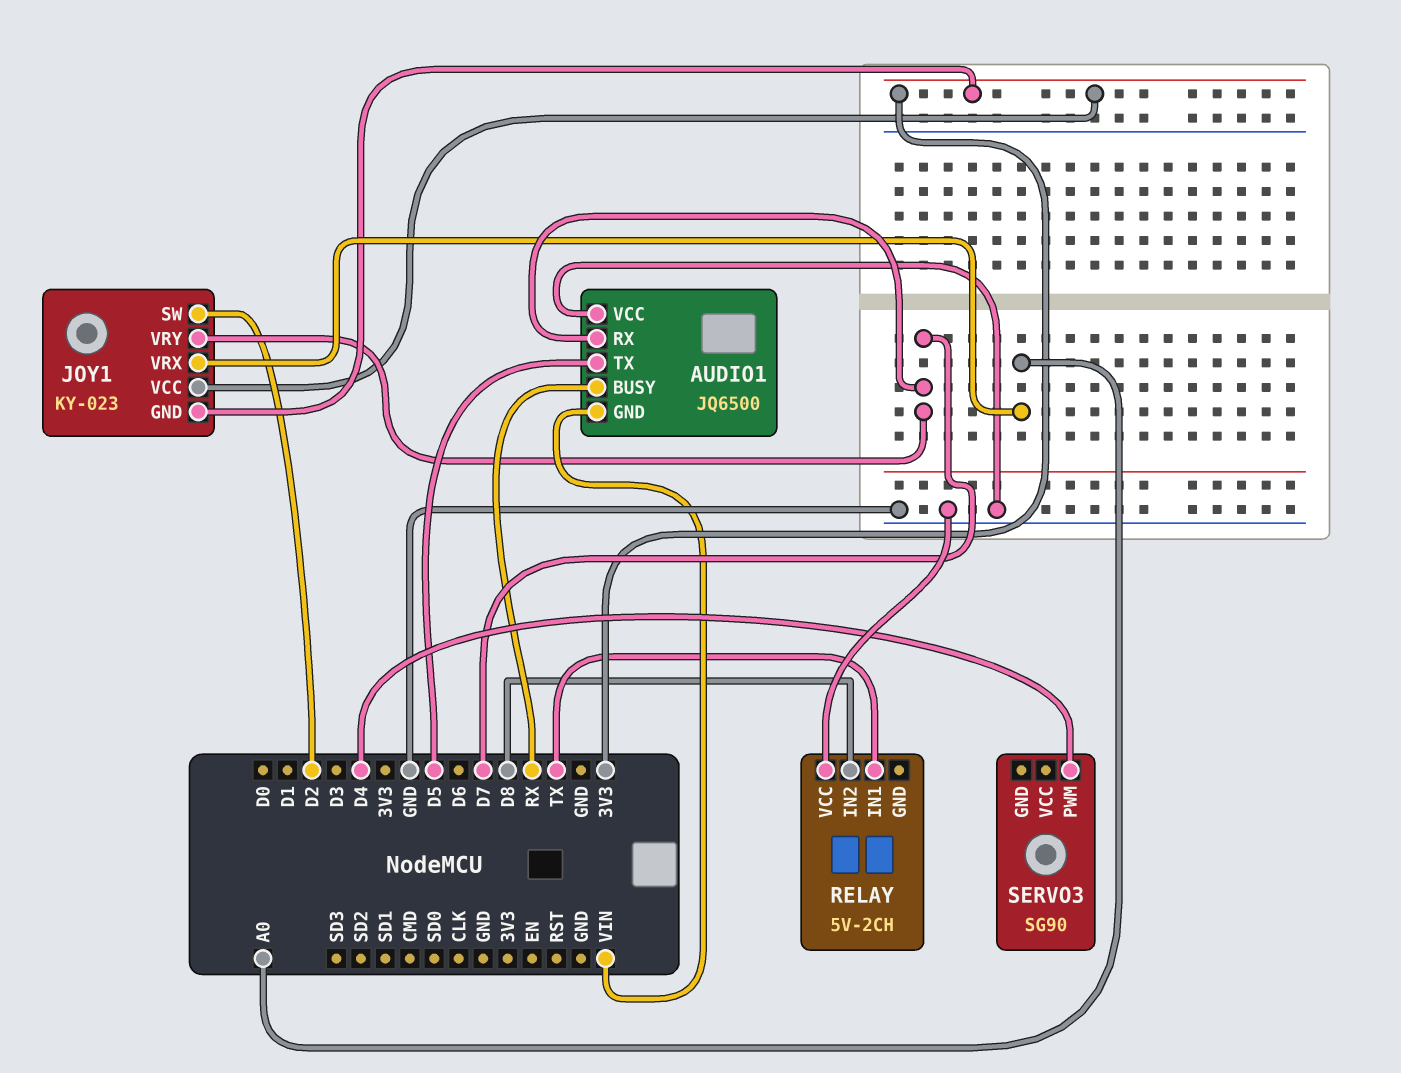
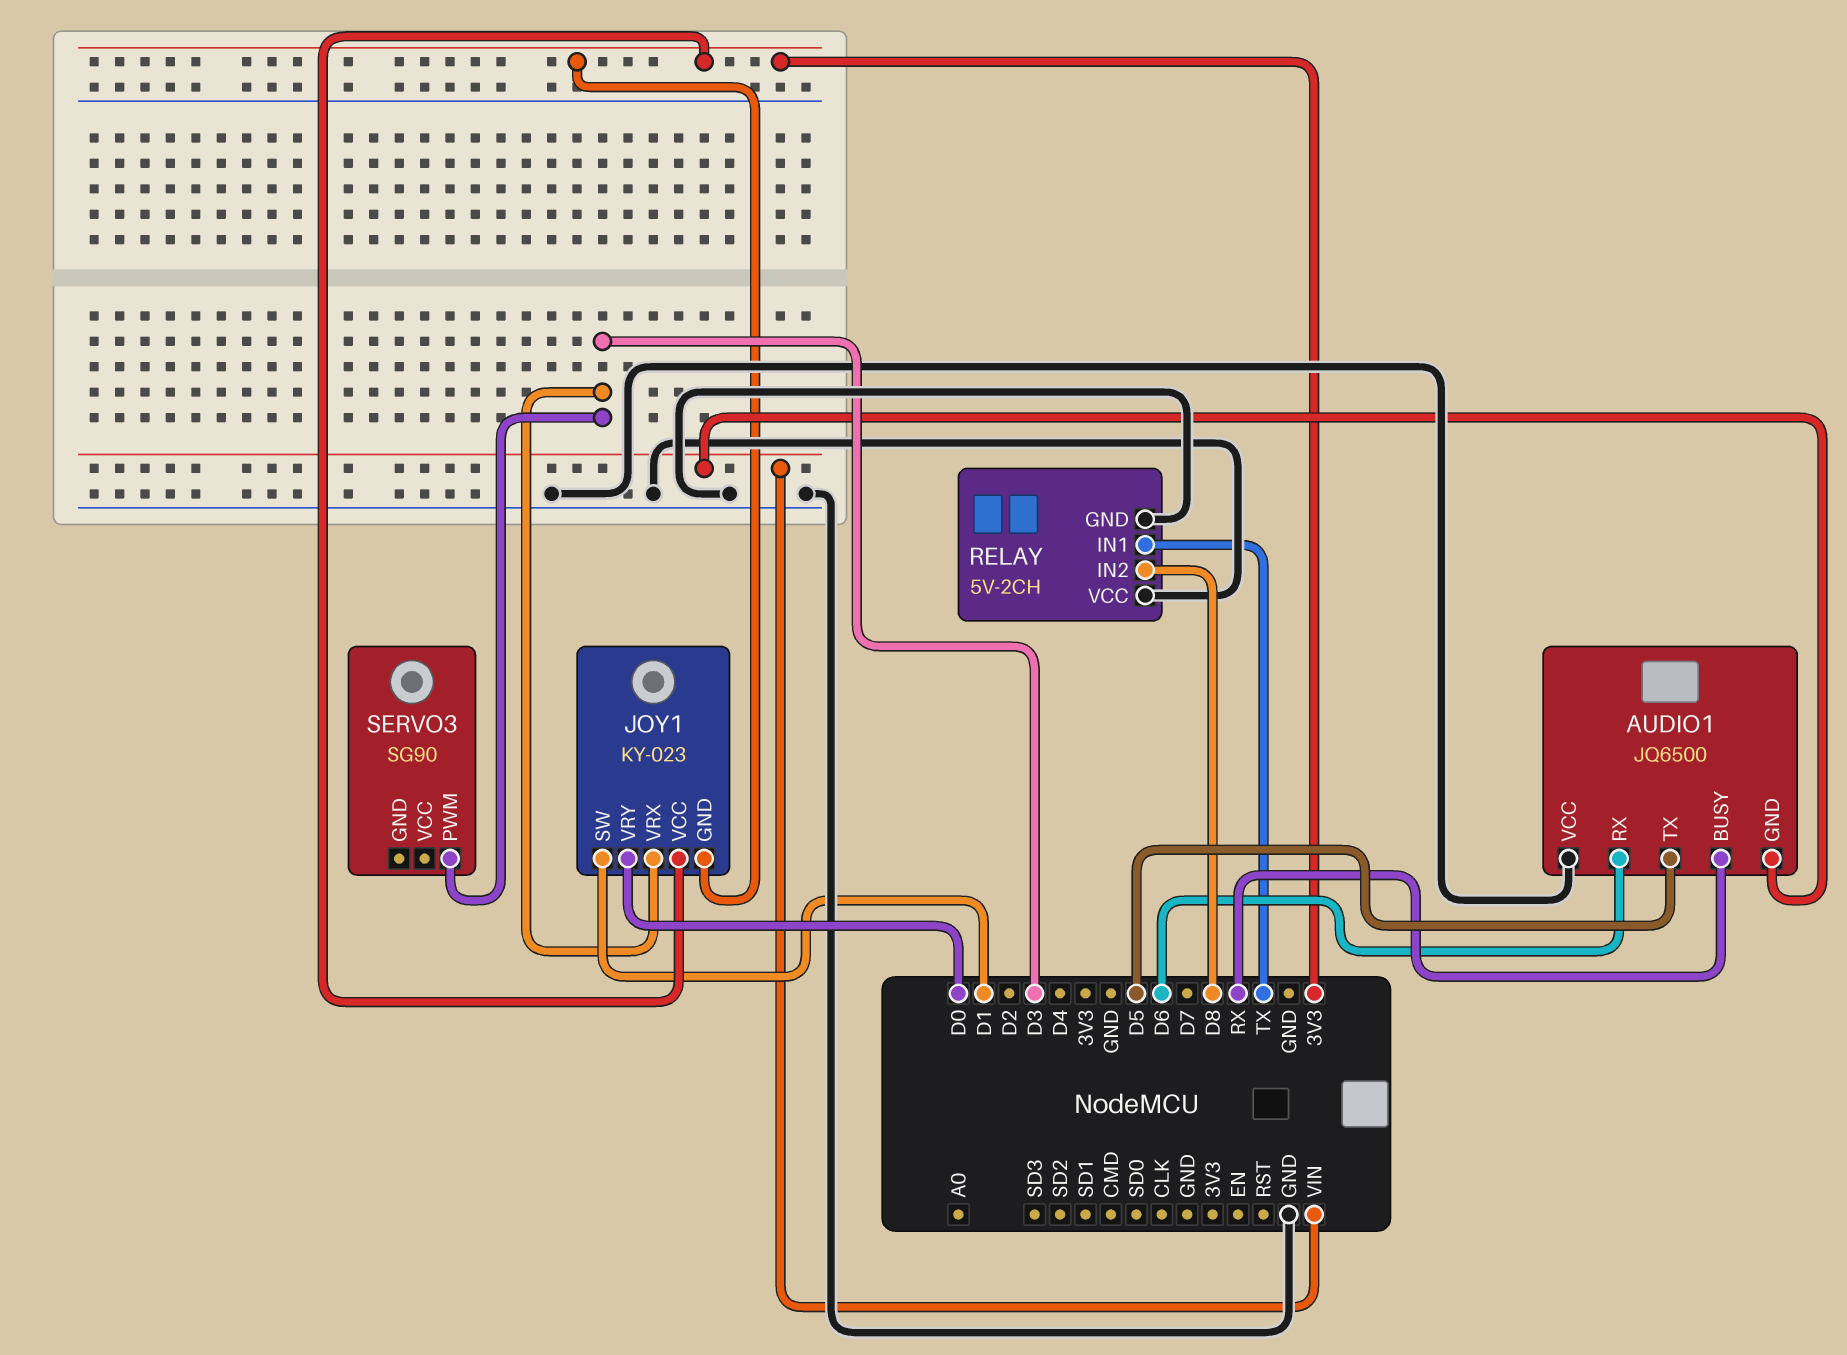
AUDIO1 pin RX: D7 -> D6
JOY1 pin SW: D2 -> D1
JOY1 pin VRX: A0 -> D3
JOY1 pin VRY: D7 -> D0
RELAY pin GND: none -> GND
SERVO3 pin PWM: D4 -> D3

